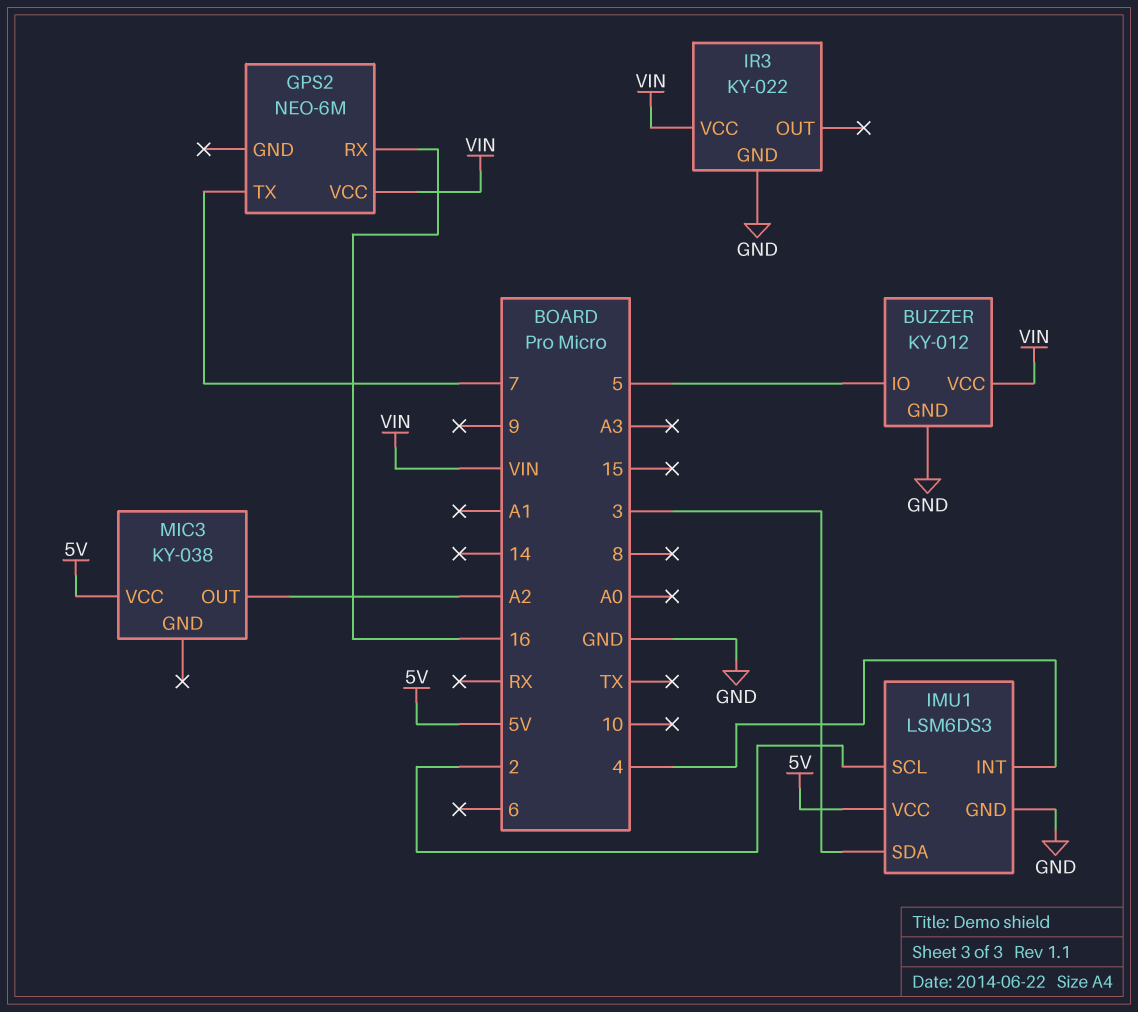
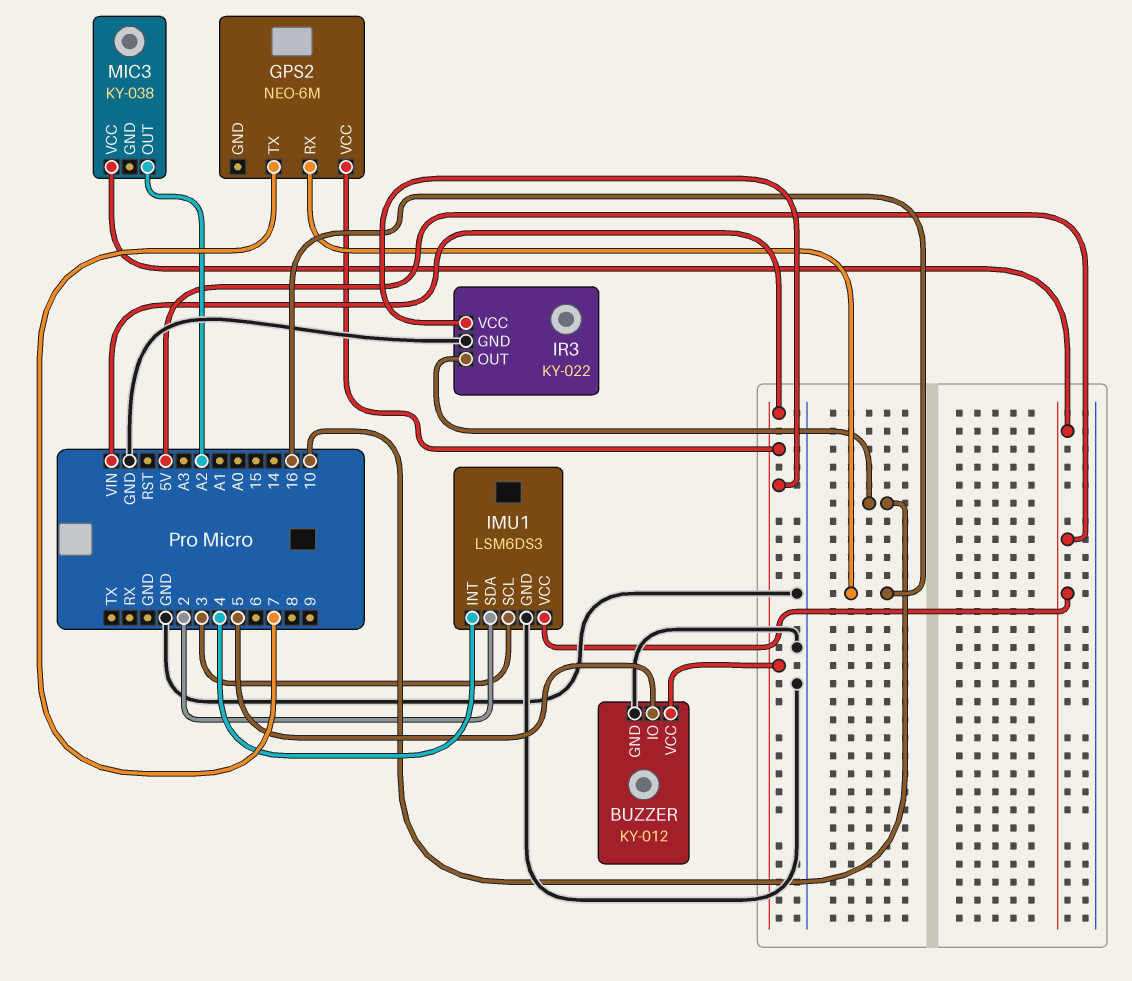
IMU1 pin SCL: 2 -> 3
IMU1 pin SDA: 3 -> 2
IR3 pin OUT: none -> 10

